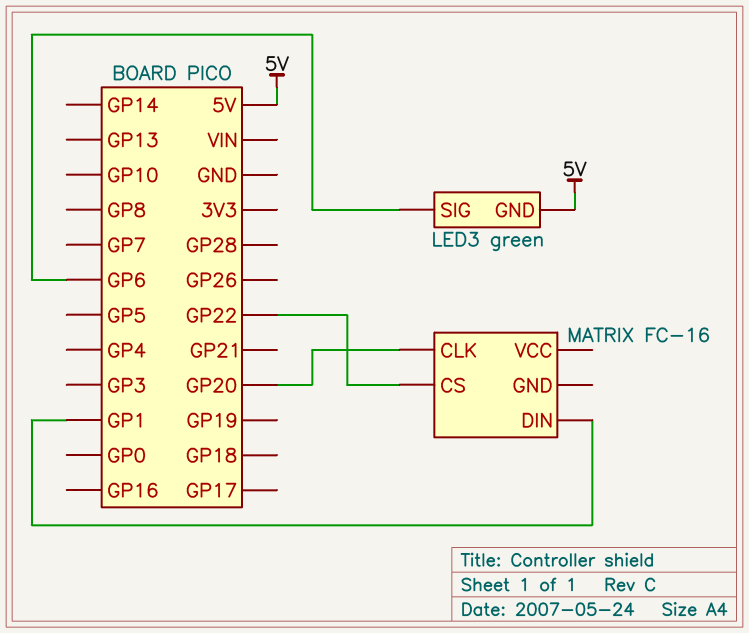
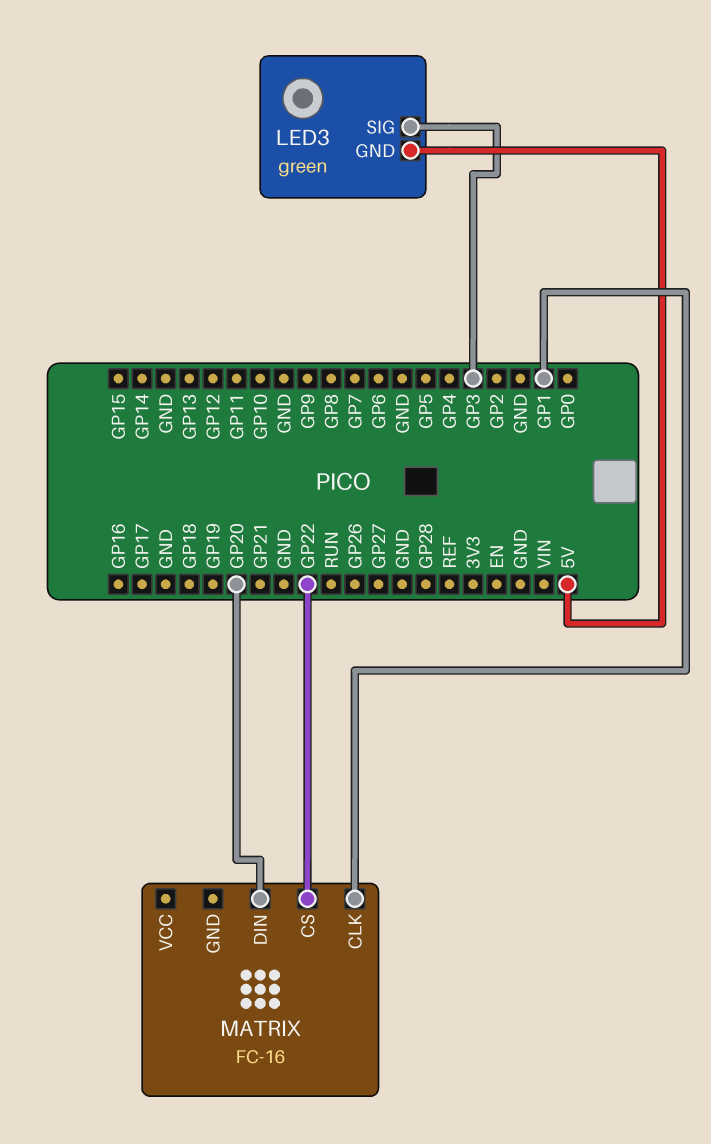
LED3 pin SIG: GP6 -> GP3
MATRIX pin CLK: GP20 -> GP1
MATRIX pin DIN: GP1 -> GP20

